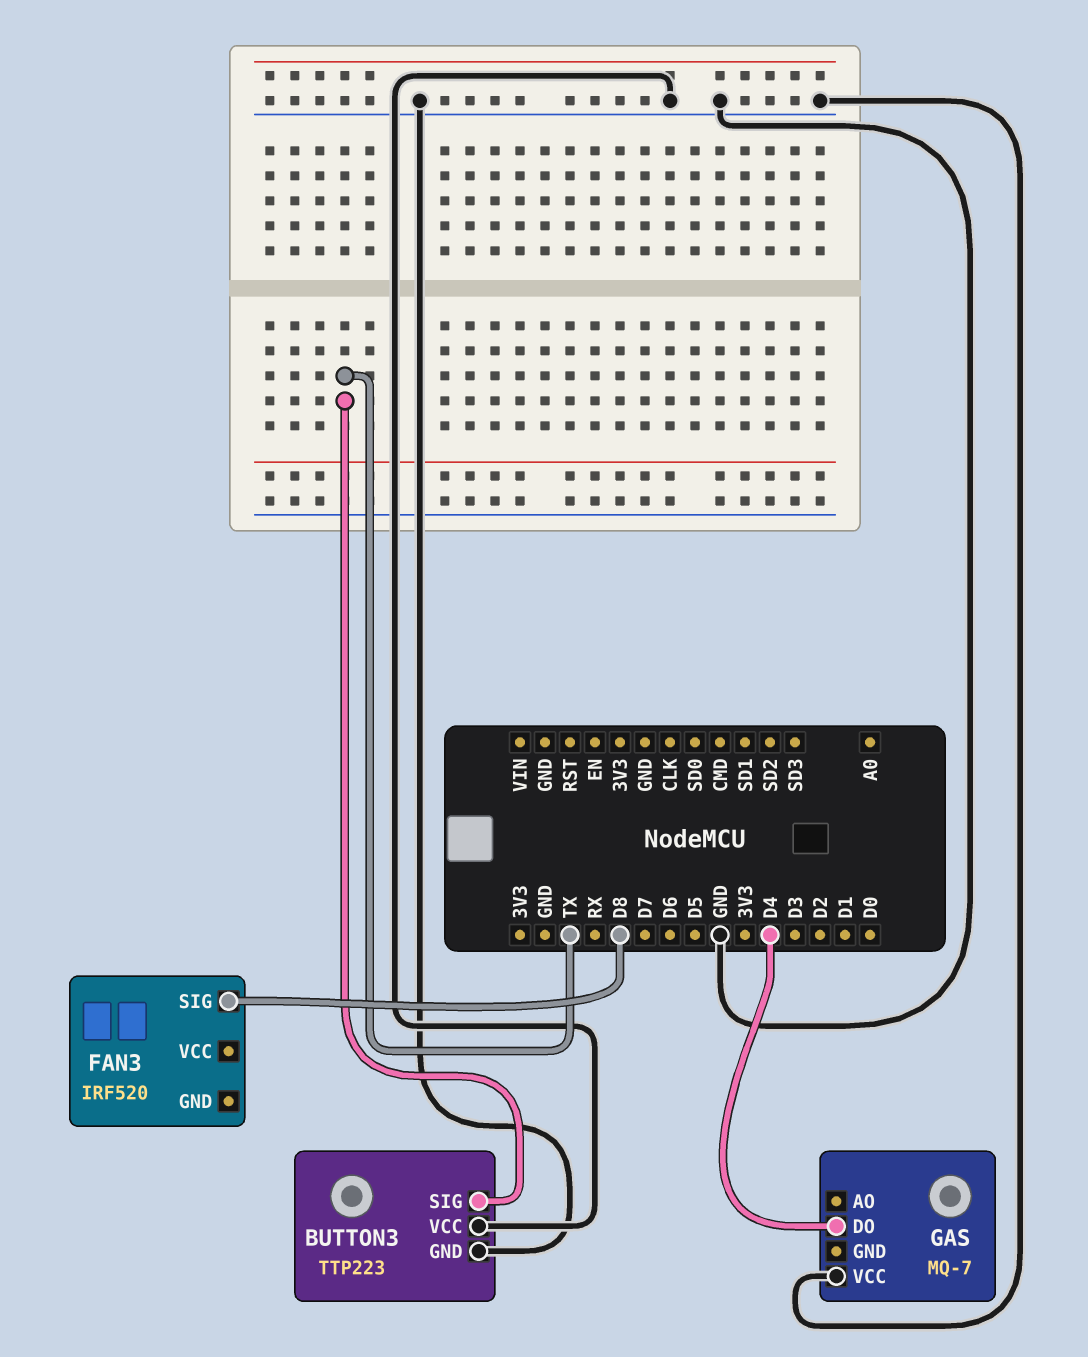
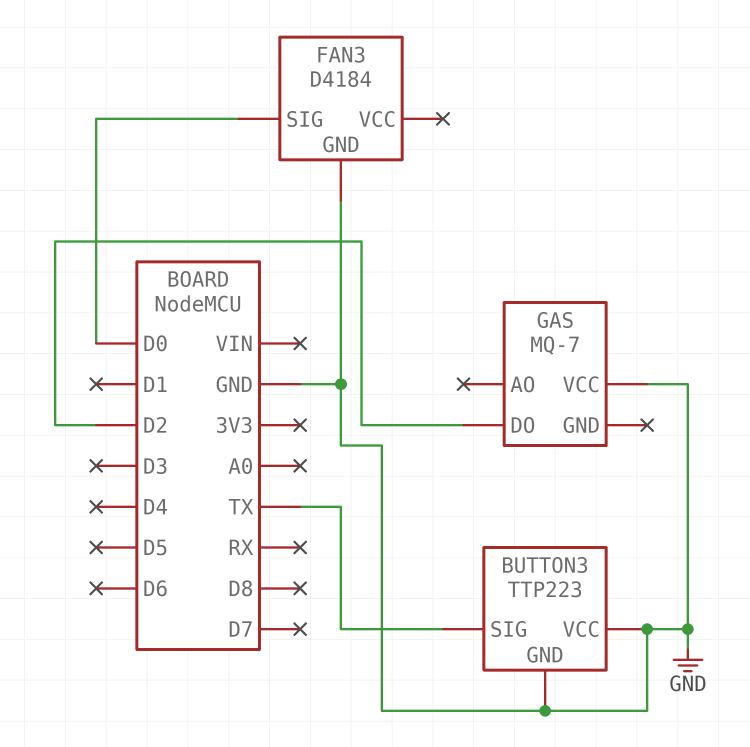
FAN3: IRF520 -> D4184
FAN3 pin GND: none -> GND
FAN3 pin SIG: D8 -> D0
GAS pin DO: D4 -> D2

